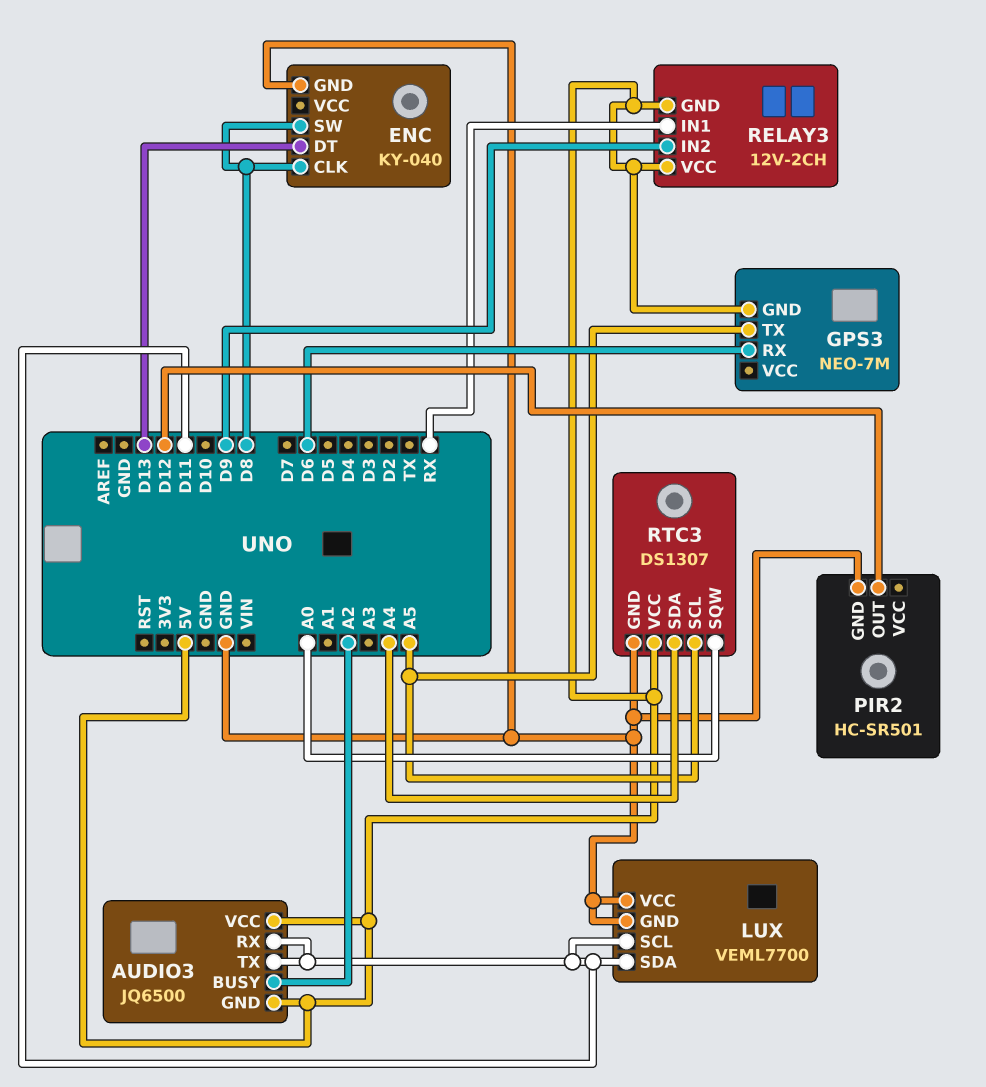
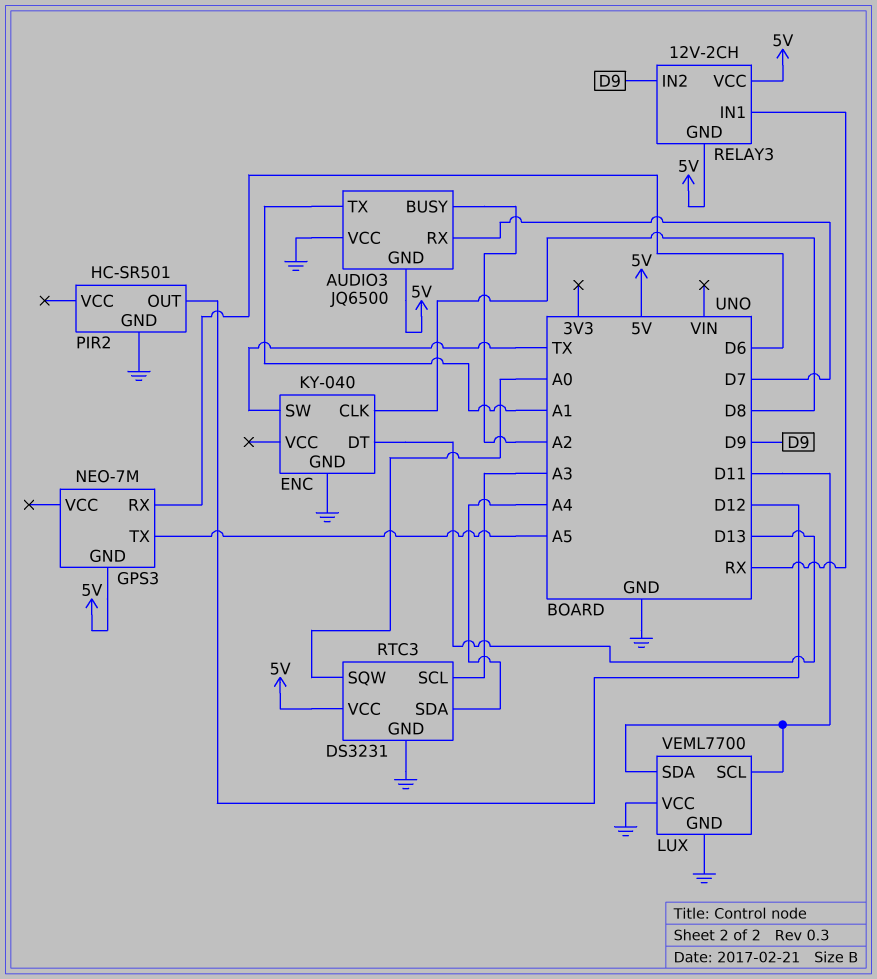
AUDIO3 pin RX: D11 -> D7
AUDIO3 pin TX: D11 -> A1
AUDIO3 pin VCC: 5V -> GND
ENC pin SW: D8 -> TX
RTC3: DS1307 -> DS3231
RTC3 pin SCL: A5 -> A3

